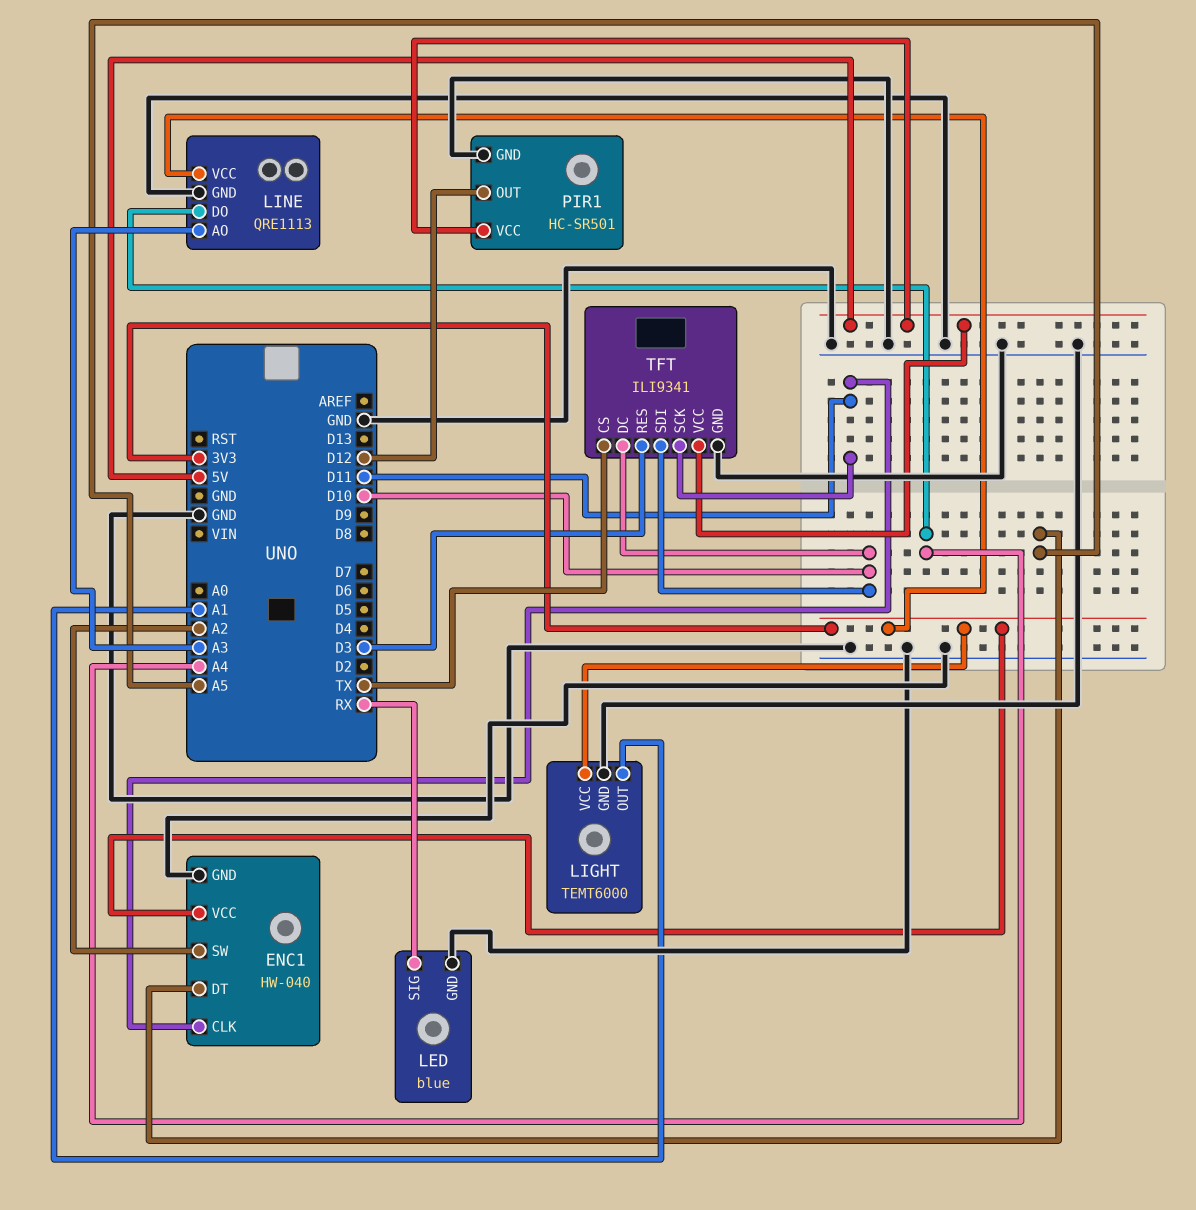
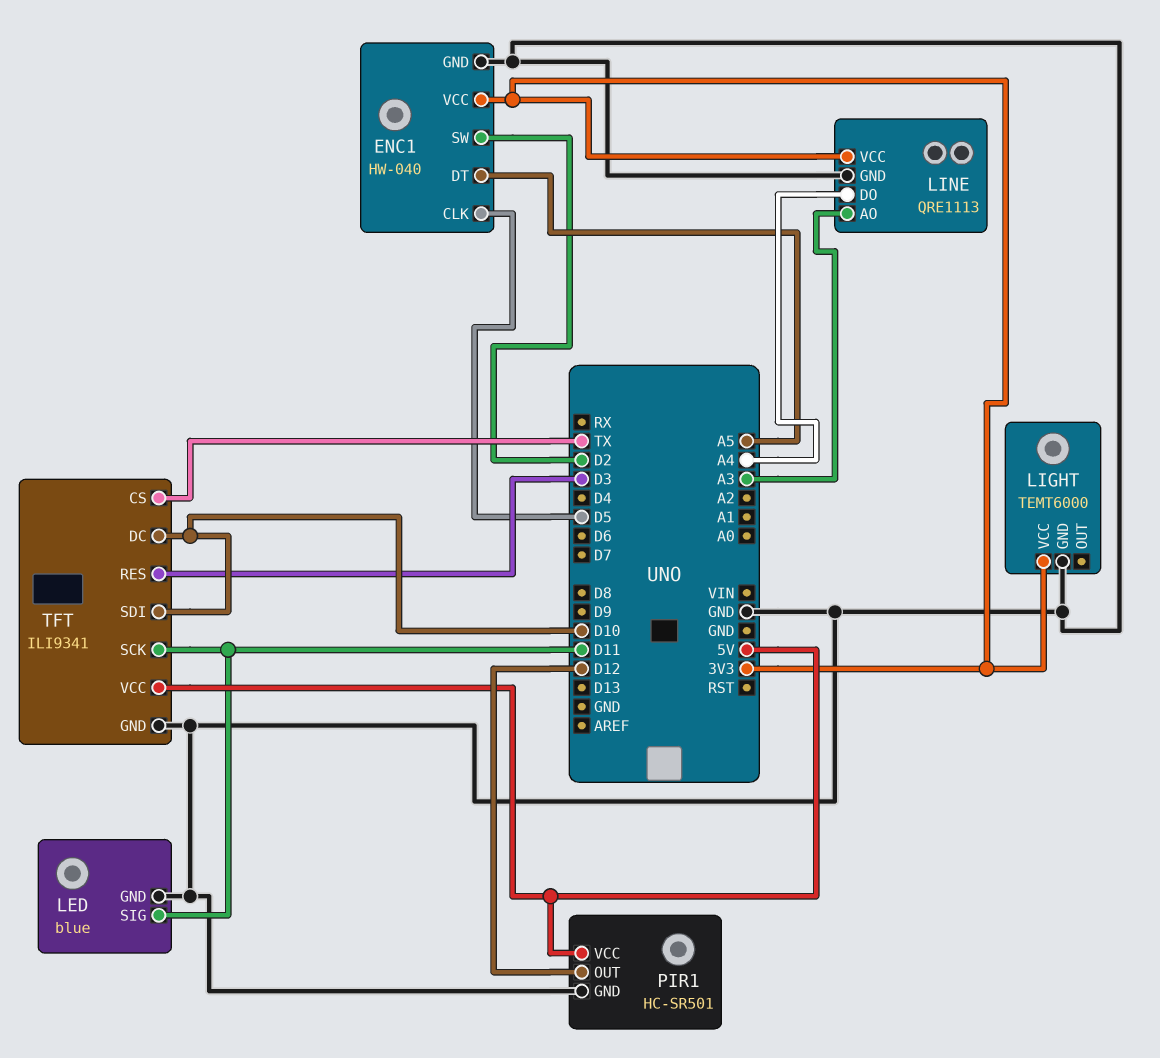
ENC1 pin CLK: D11 -> D5
ENC1 pin SW: A2 -> D2
LED pin SIG: RX -> D11
LIGHT pin OUT: A1 -> none

